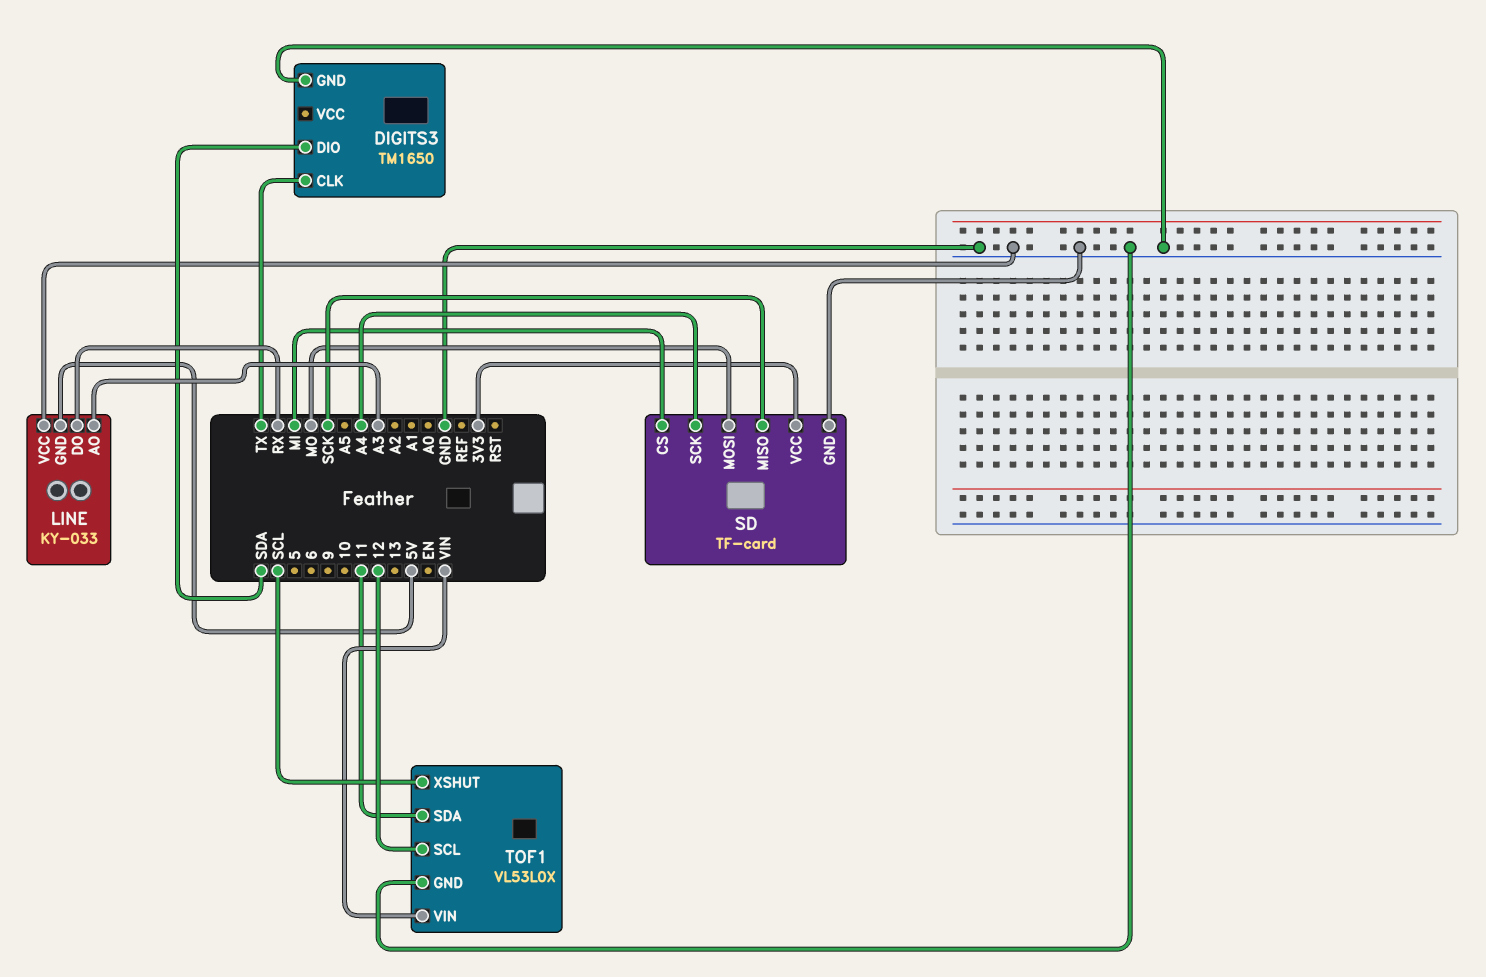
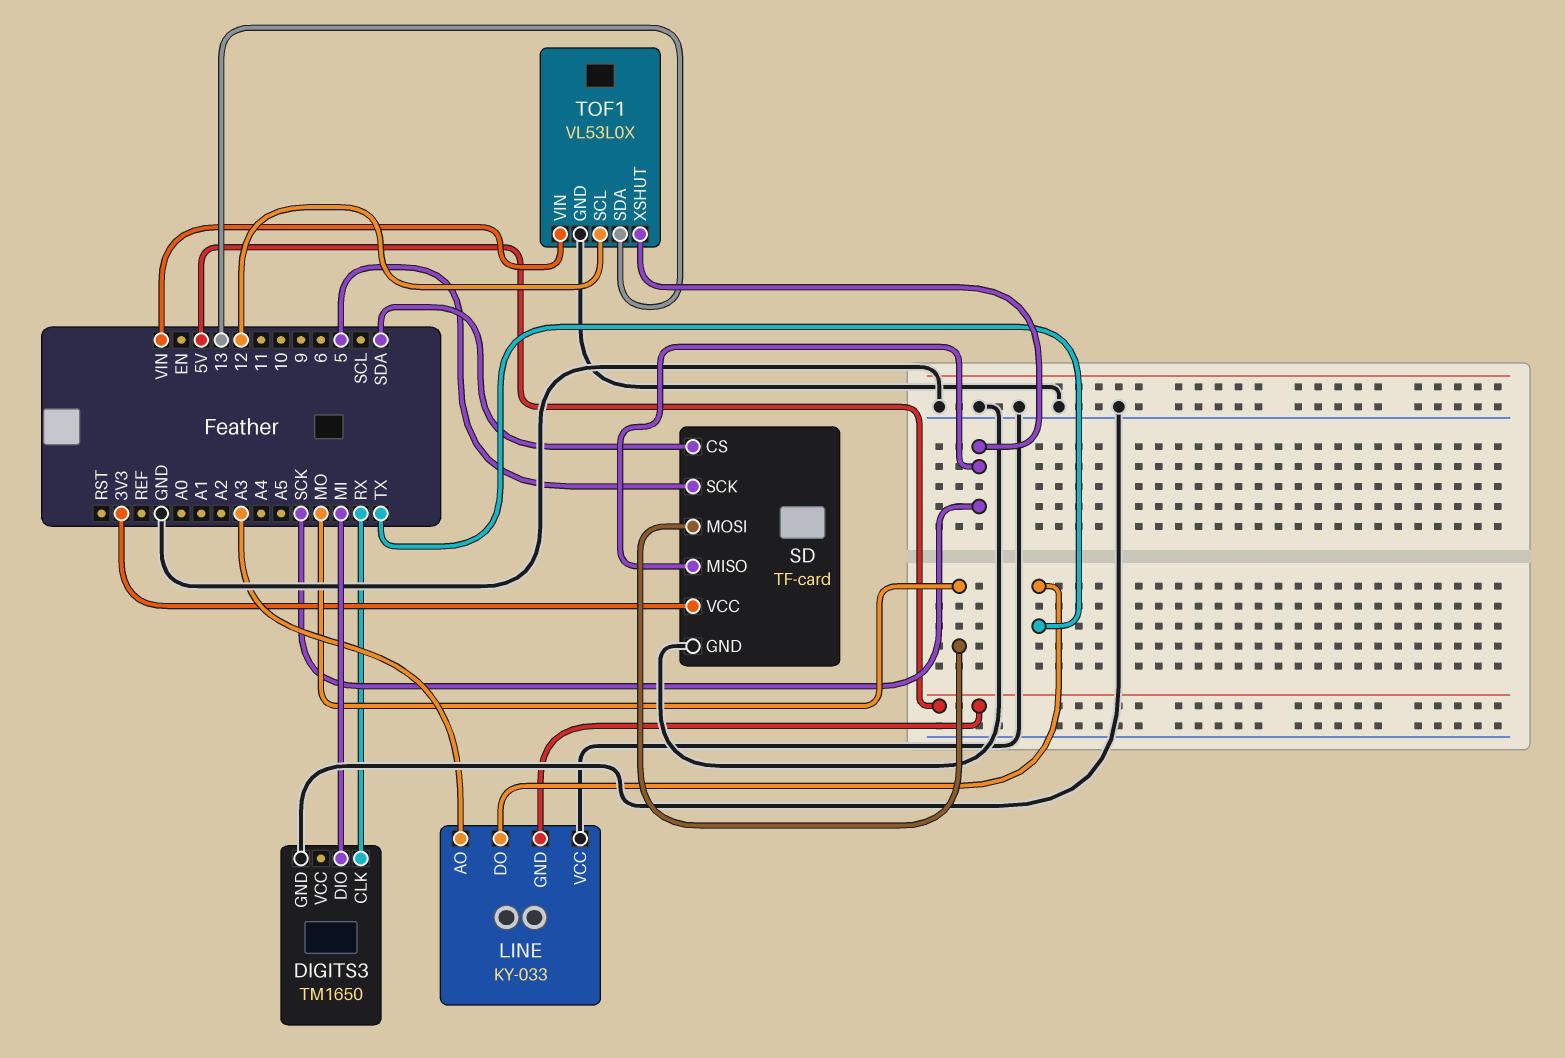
DIGITS3 pin CLK: TX -> RX
DIGITS3 pin DIO: SDA -> MI
LINE pin DO: RX -> TX
SD pin CS: MI -> SDA
SD pin SCK: A4 -> 5
TOF1 pin SDA: 11 -> 13
TOF1 pin XSHUT: SCL -> SCK

